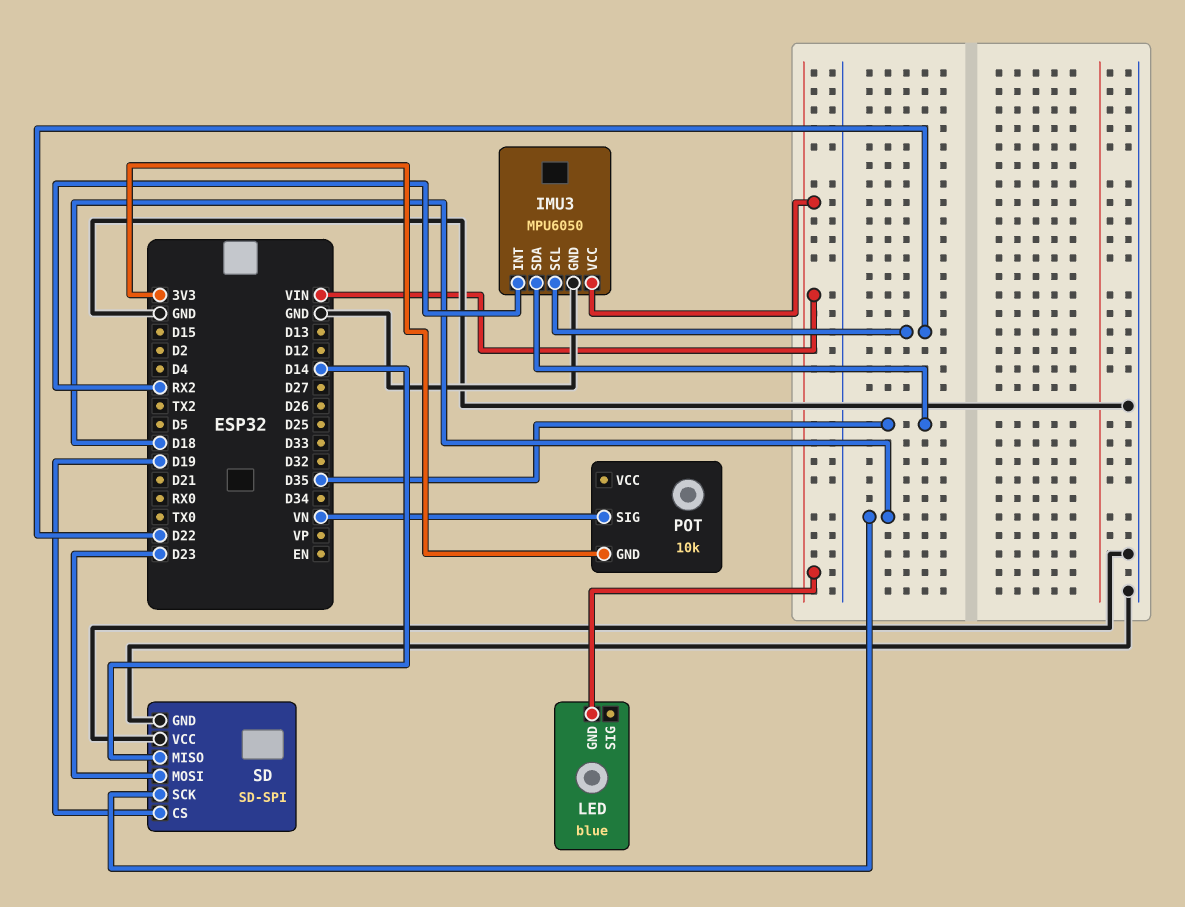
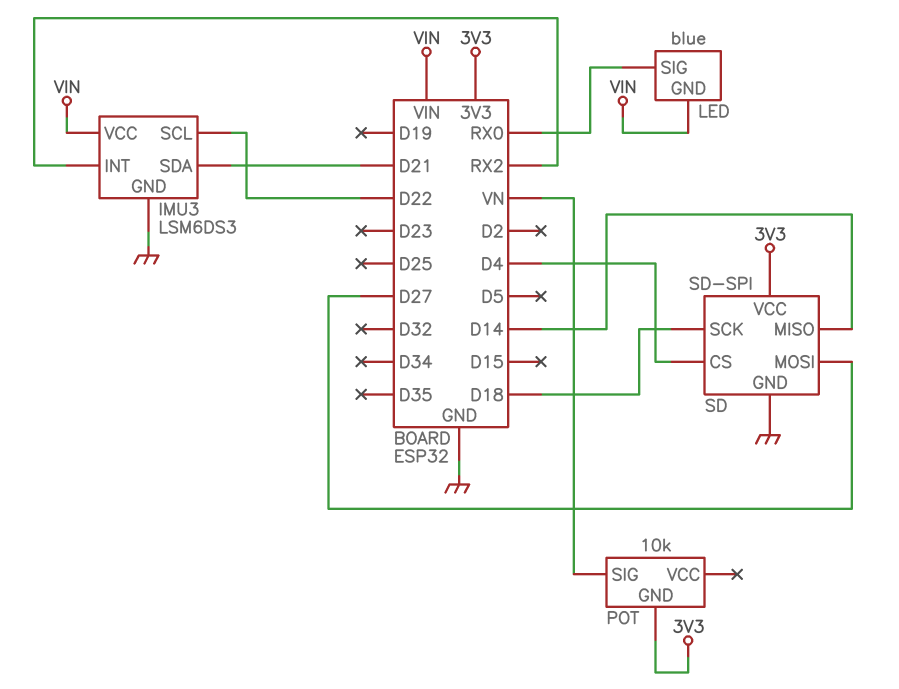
IMU3: MPU6050 -> LSM6DS3
IMU3 pin SDA: D35 -> D21
LED pin SIG: none -> RX0
SD pin CS: D19 -> D4
SD pin MOSI: D23 -> D27
SD pin VCC: GND -> 3V3

